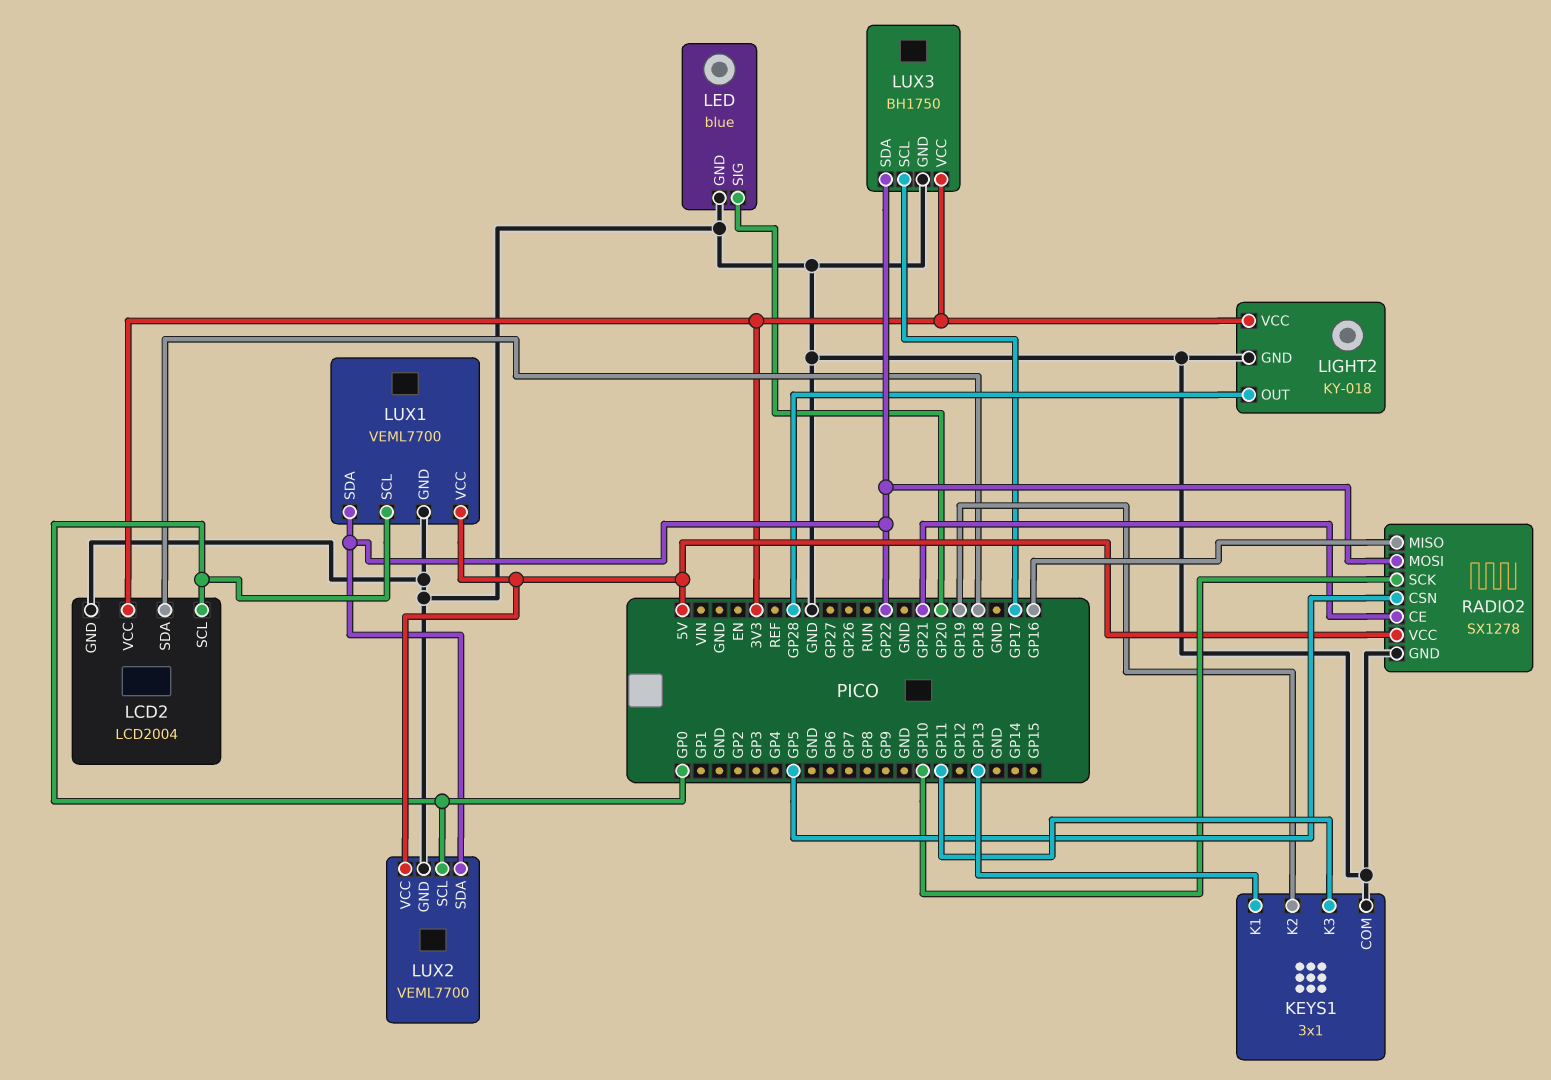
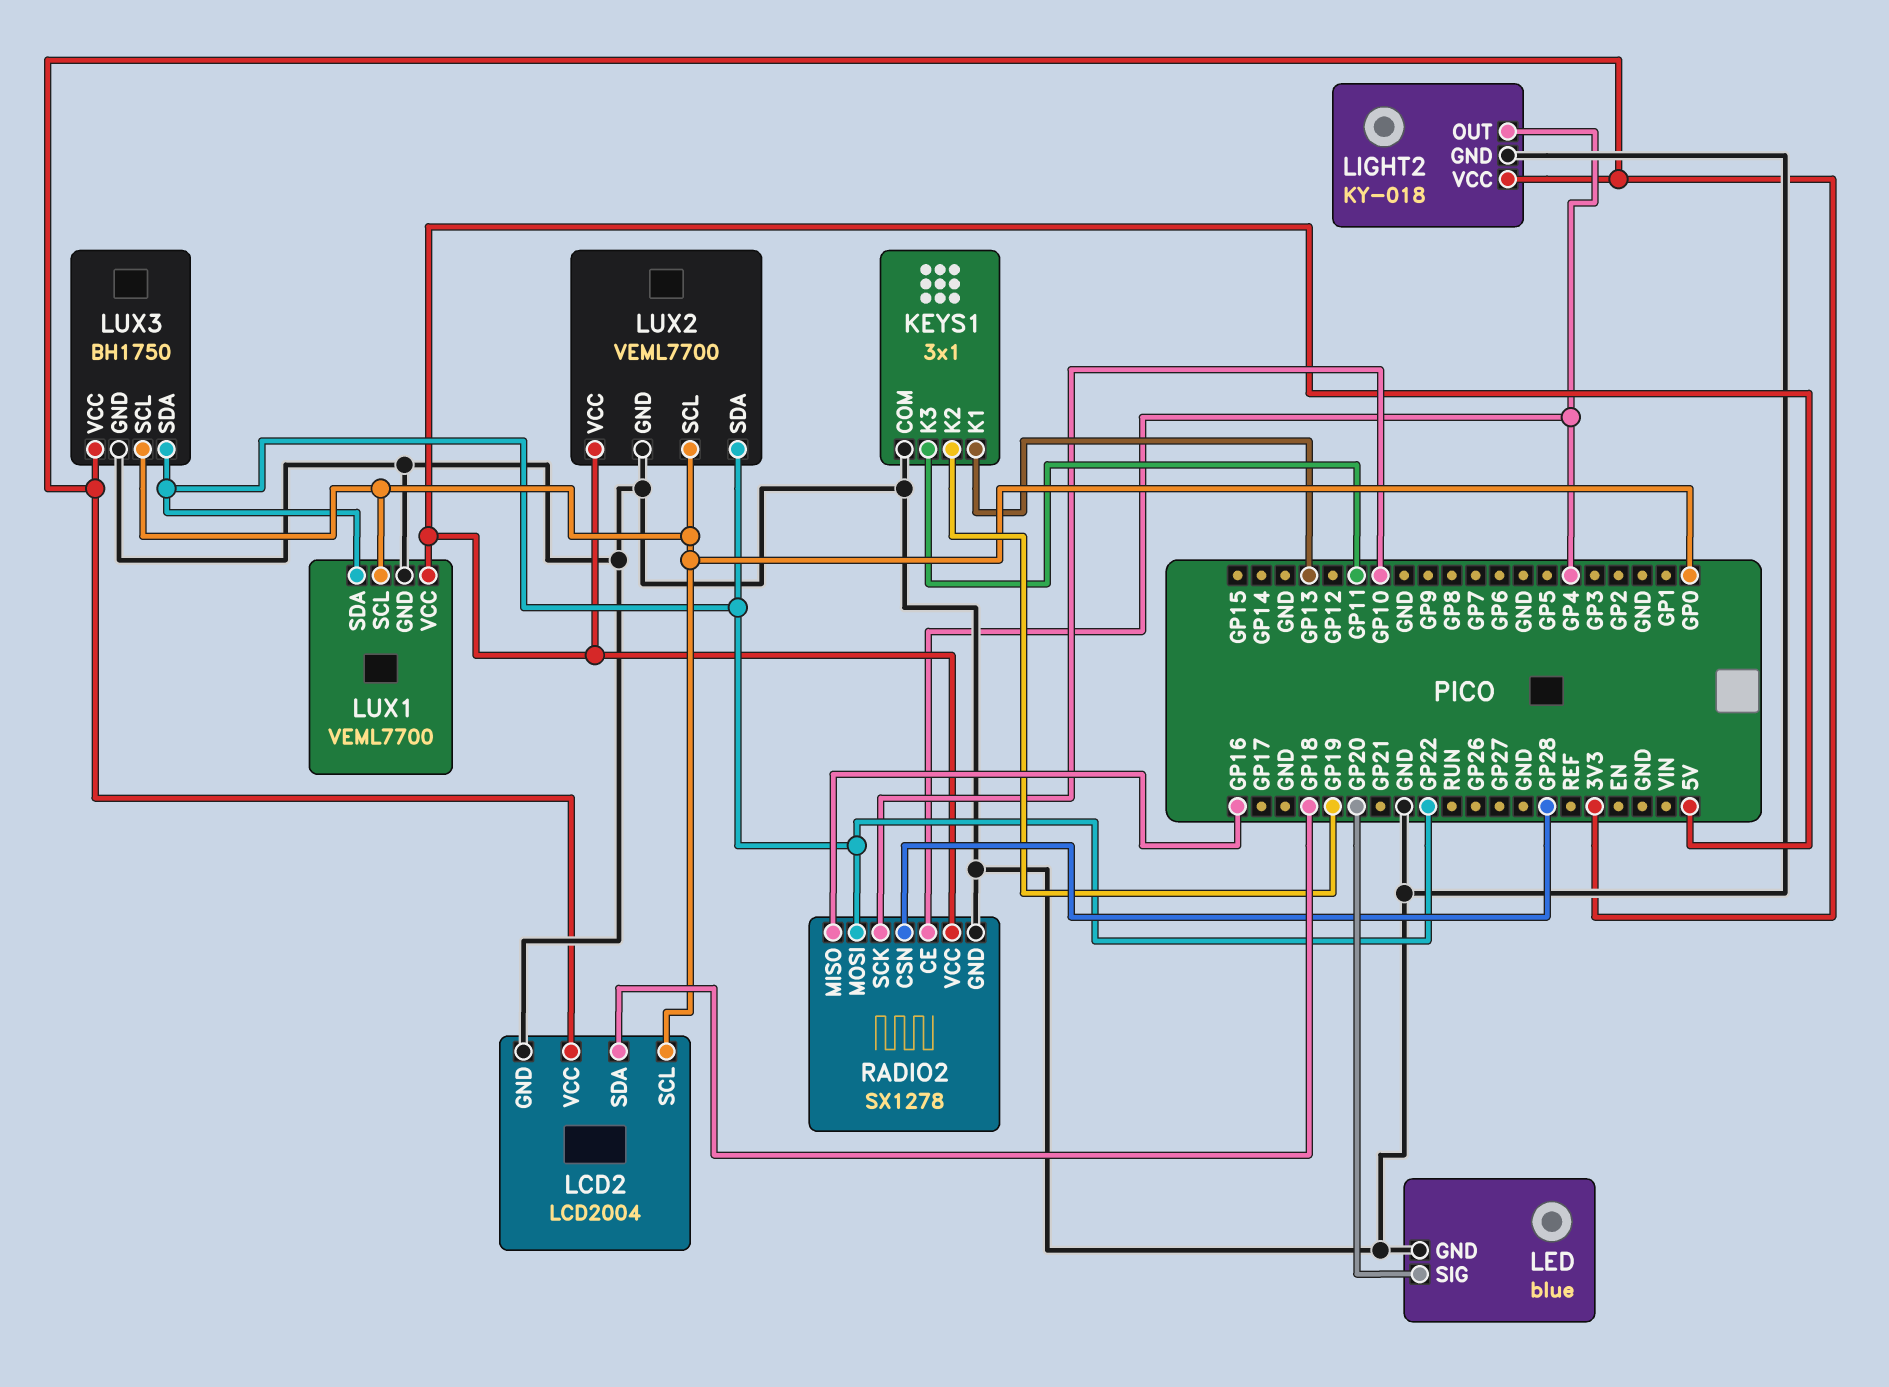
LIGHT2 pin OUT: GP28 -> GP4
LUX3 pin SCL: GP17 -> GP0
RADIO2 pin CE: GP21 -> GP4
RADIO2 pin CSN: GP5 -> GP28

